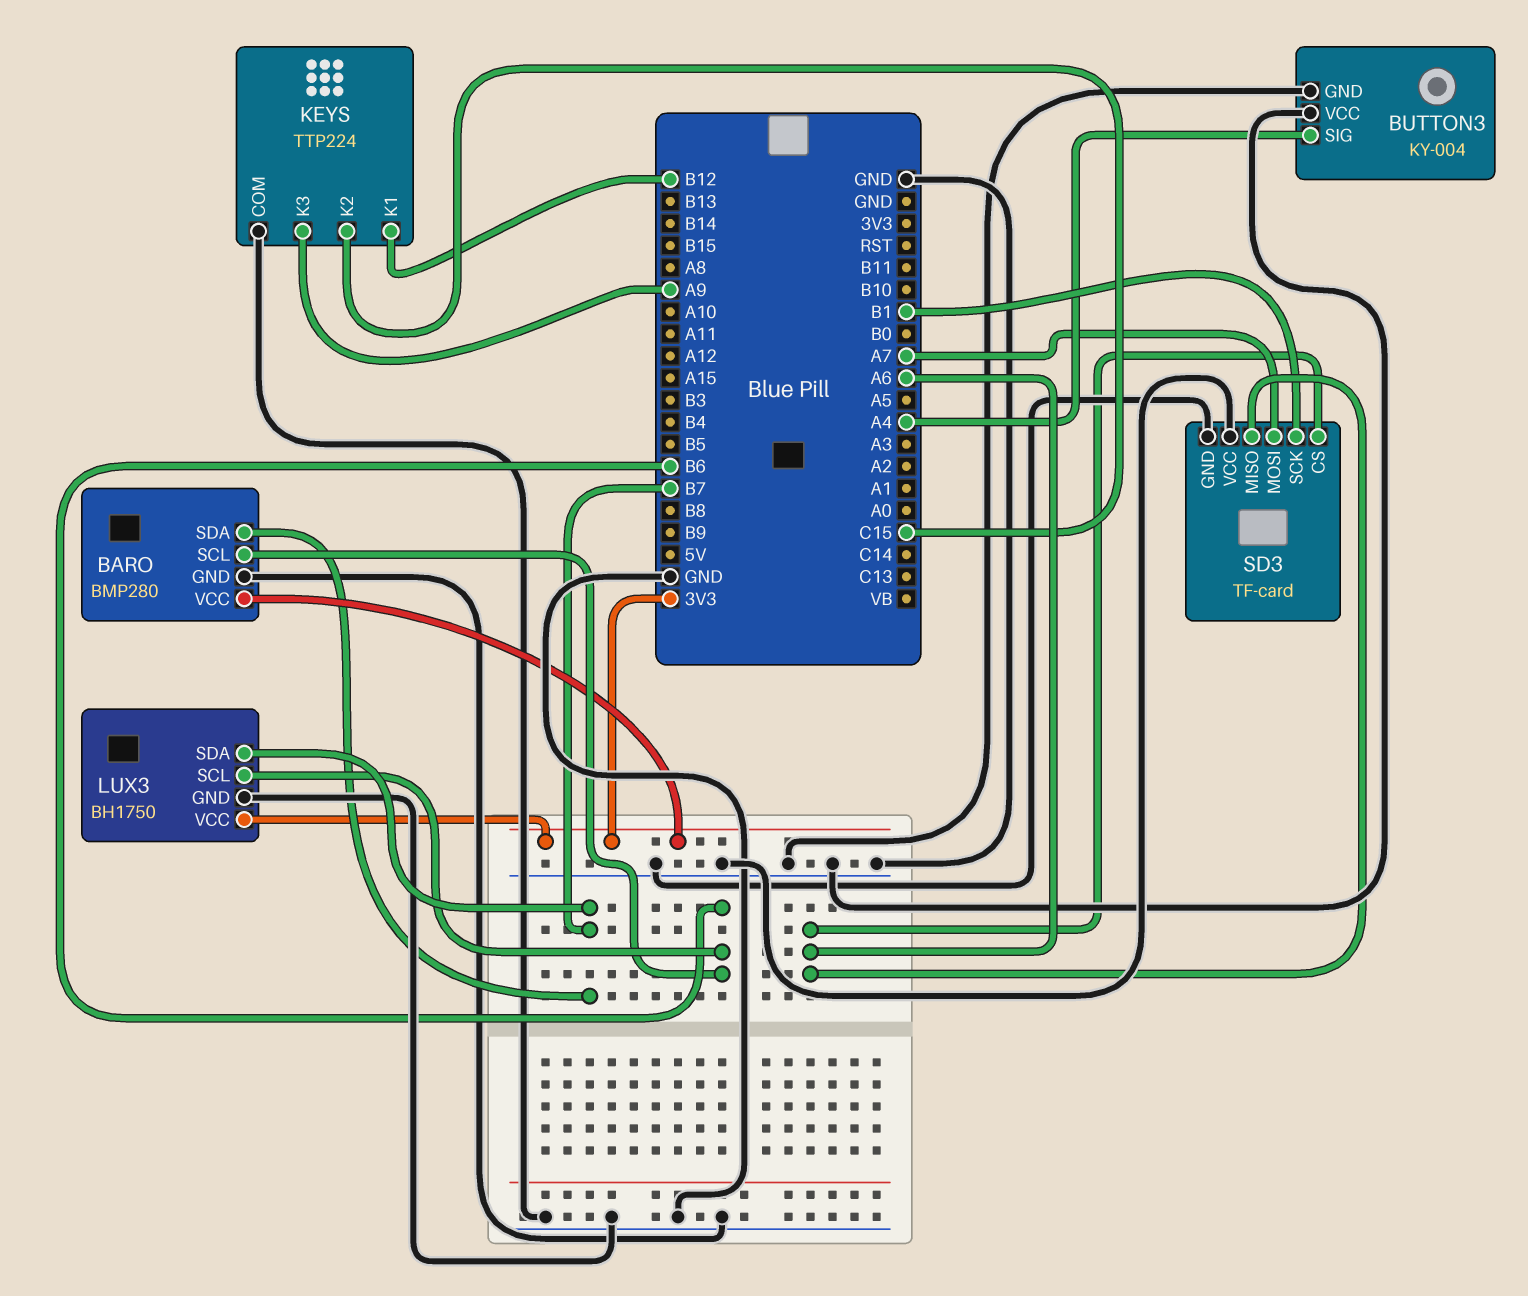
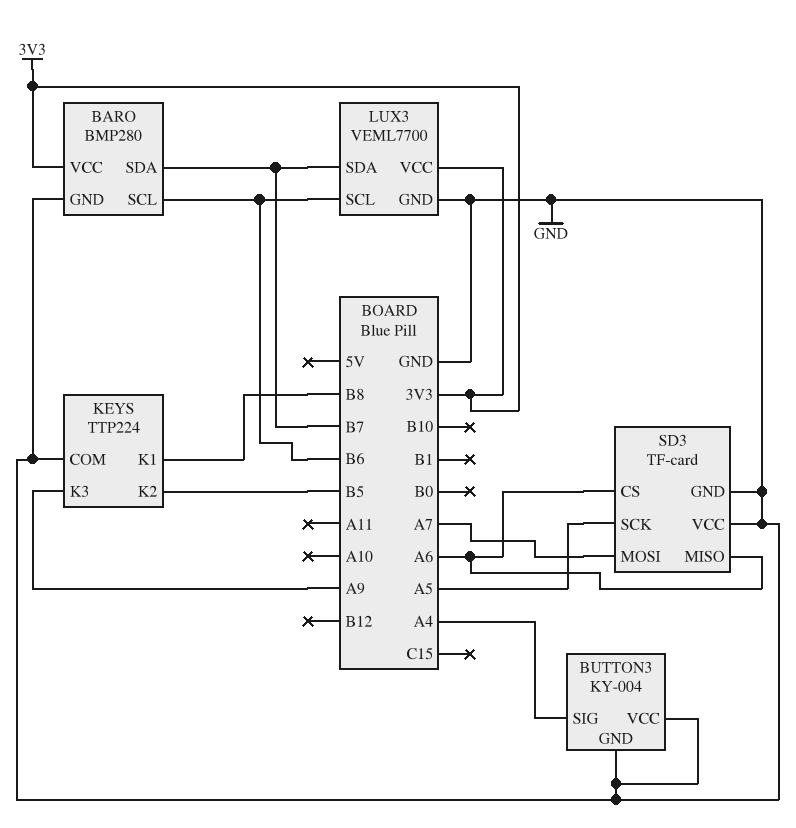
KEYS pin K1: B12 -> B8
KEYS pin K2: C15 -> B5
LUX3: BH1750 -> VEML7700
SD3 pin SCK: B1 -> A5

